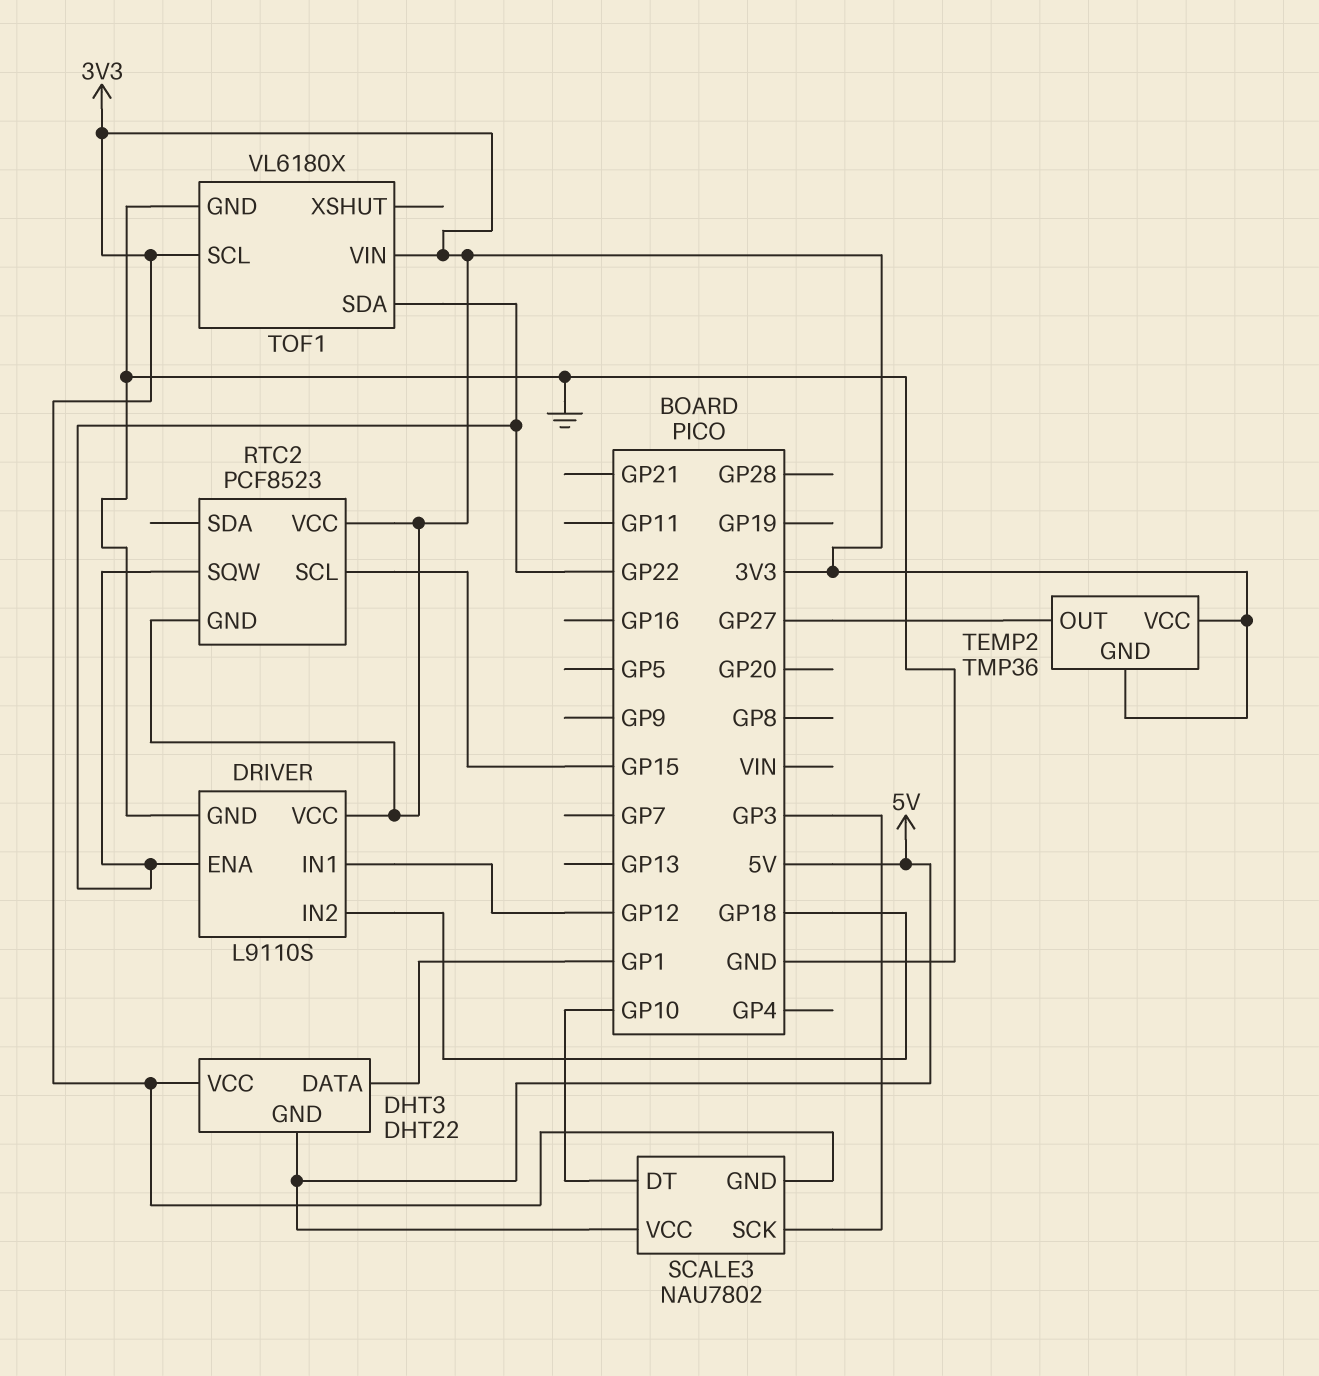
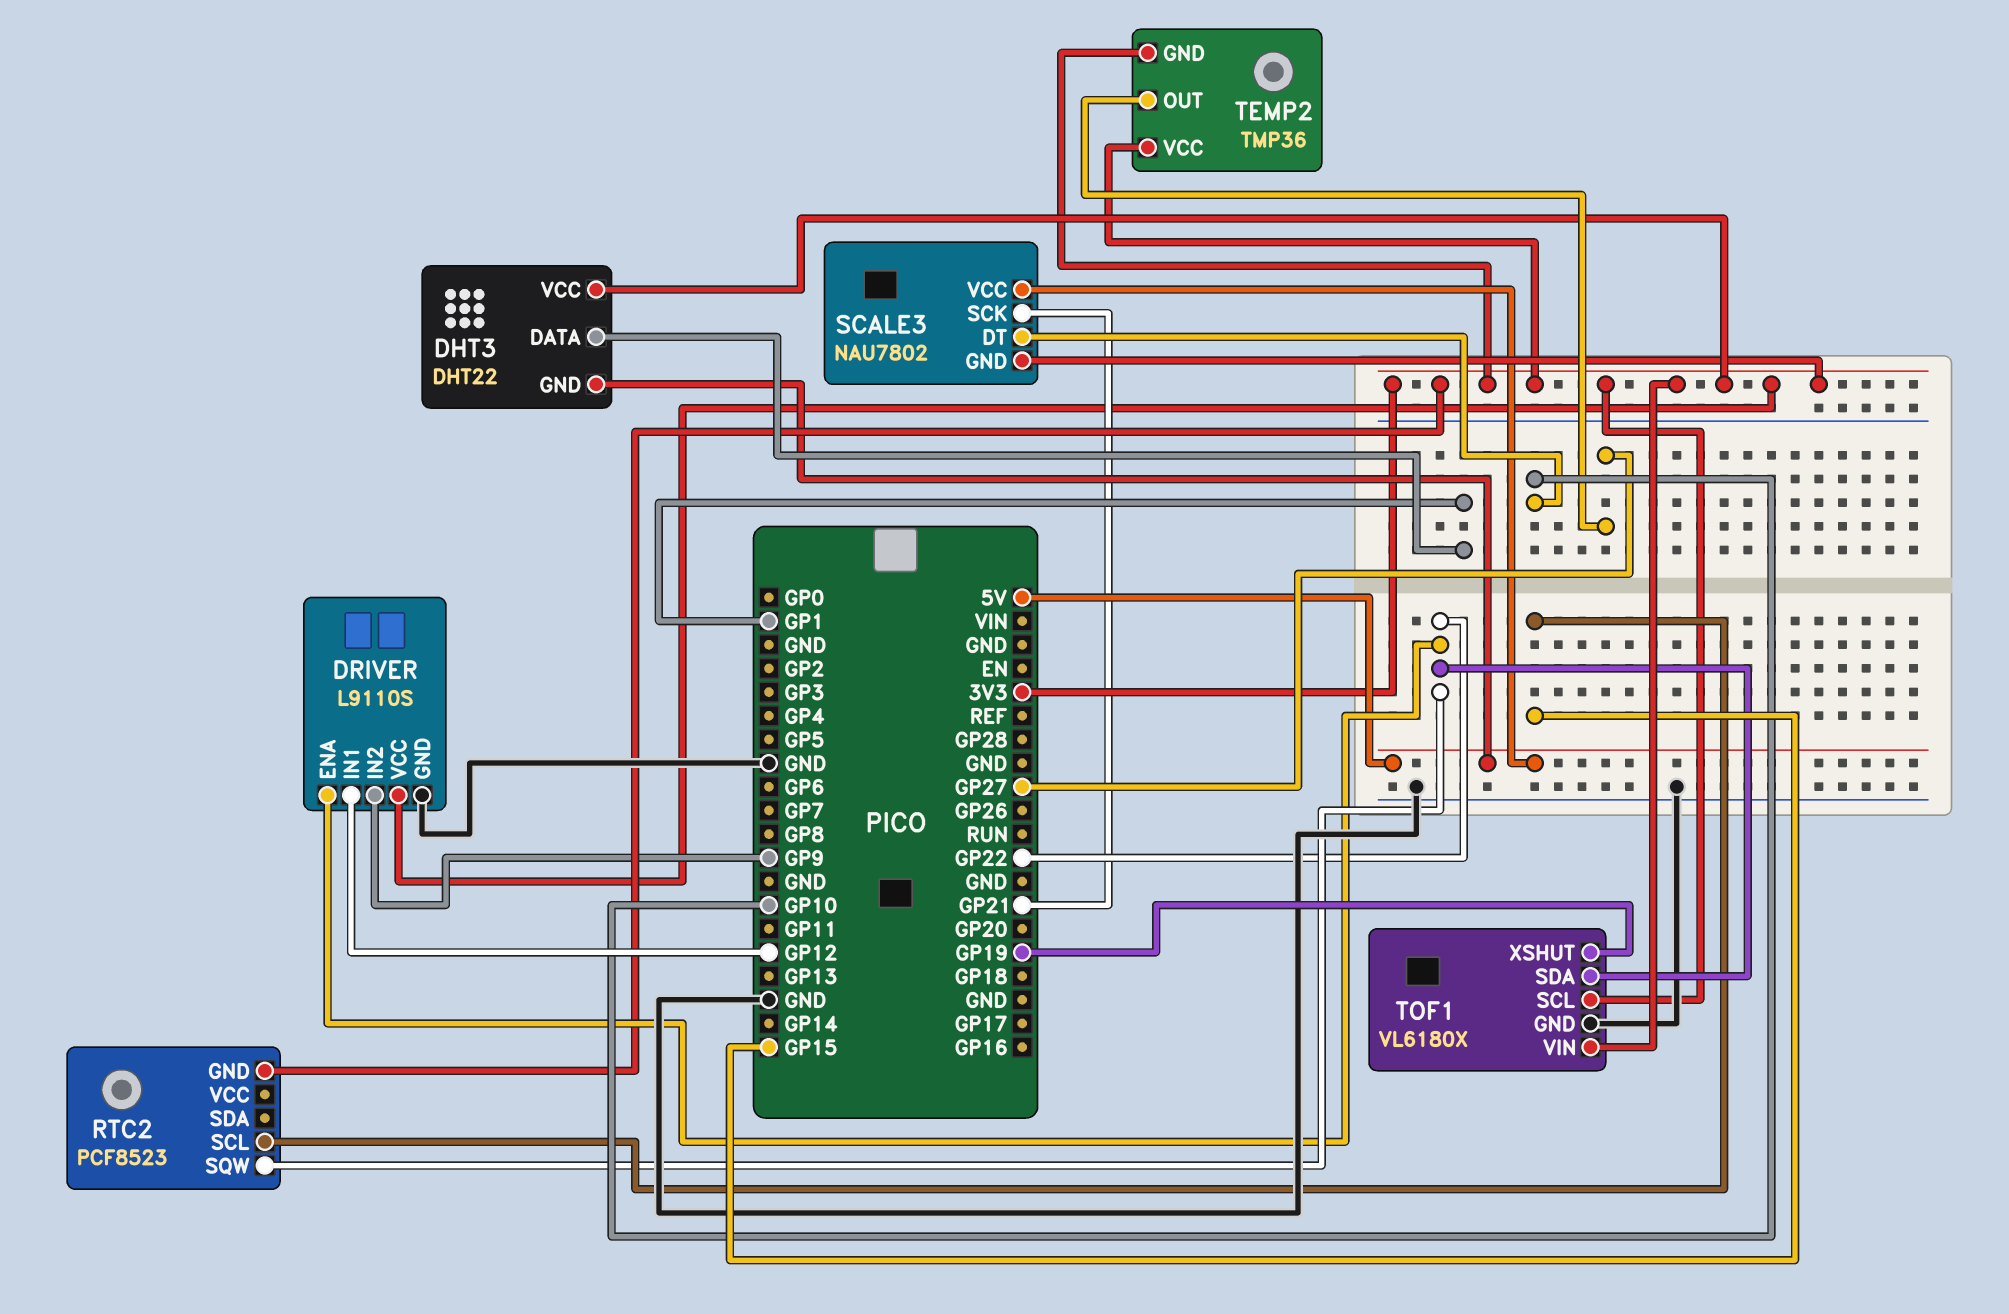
DRIVER pin IN2: GP18 -> GP9
RTC2 pin VCC: 3V3 -> none
SCALE3 pin SCK: GP3 -> GP21
TOF1 pin XSHUT: none -> GP19

